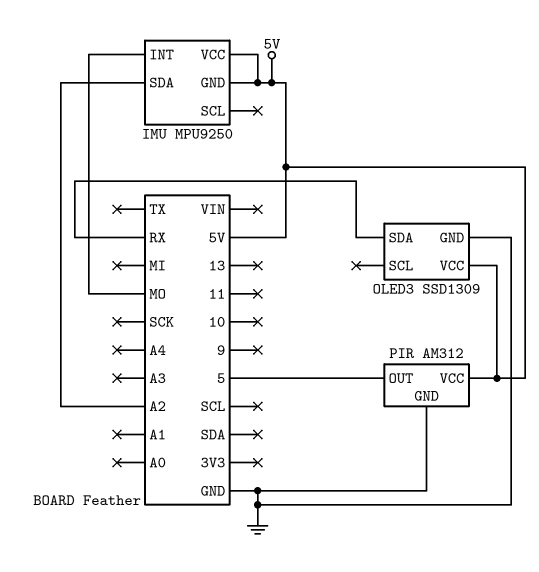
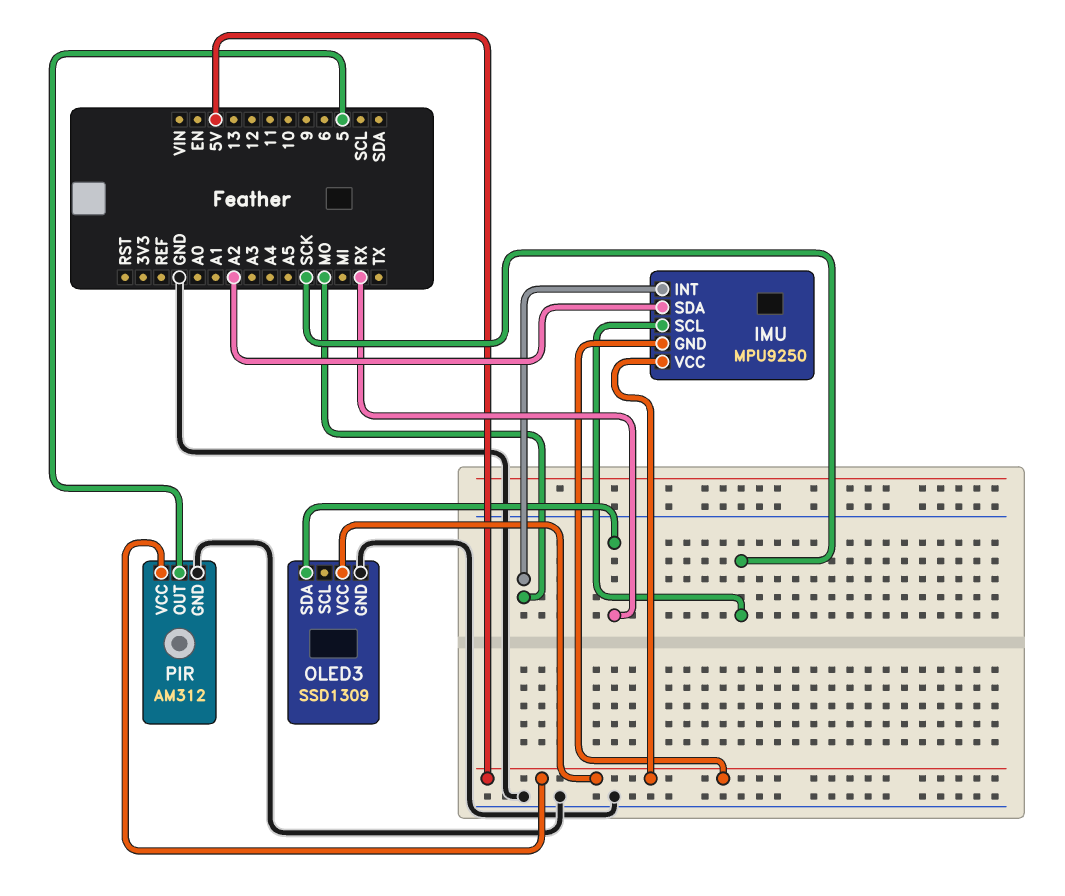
IMU pin SCL: none -> SCK

